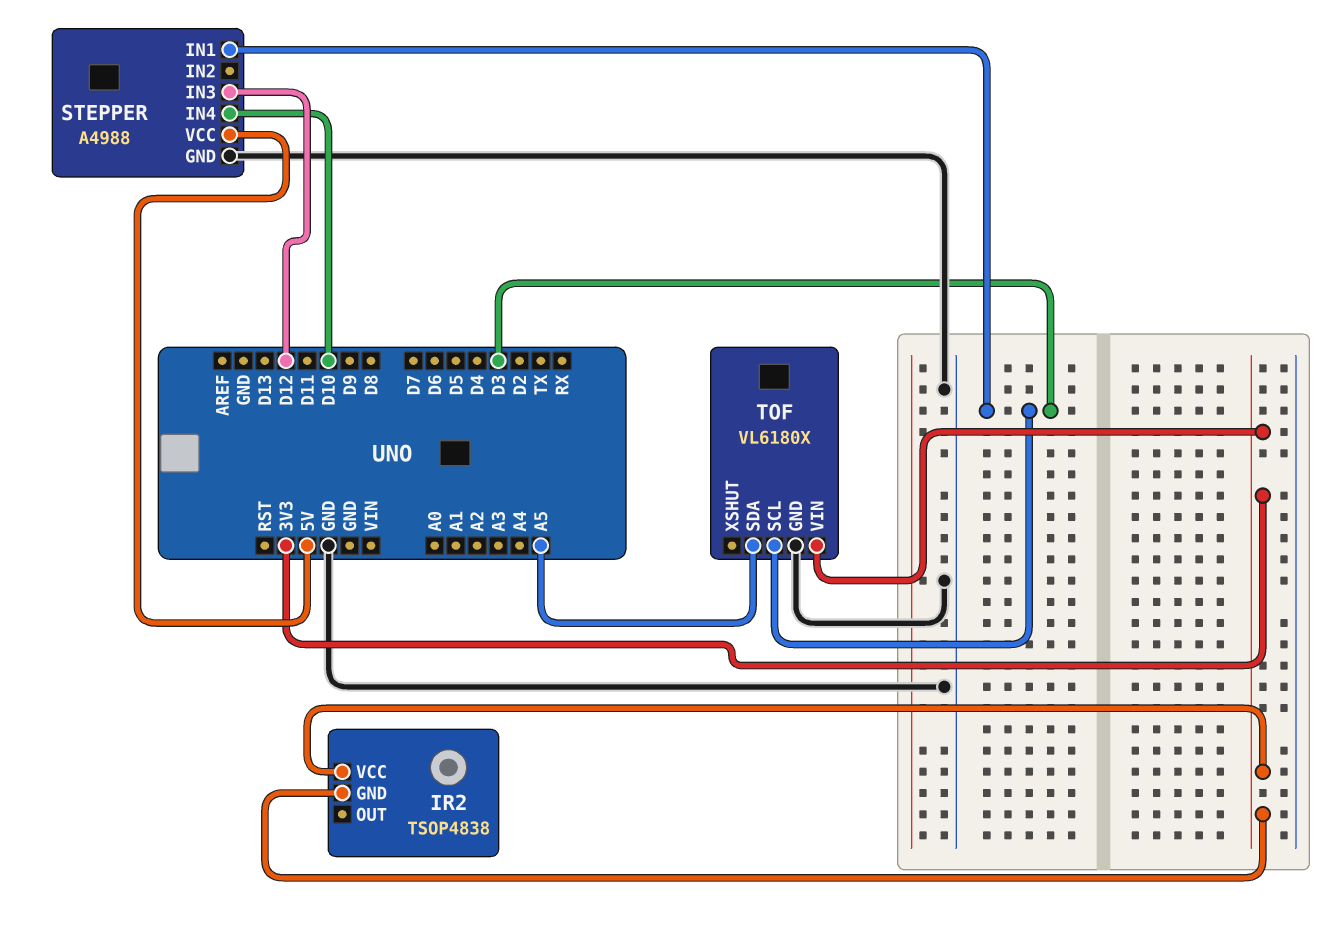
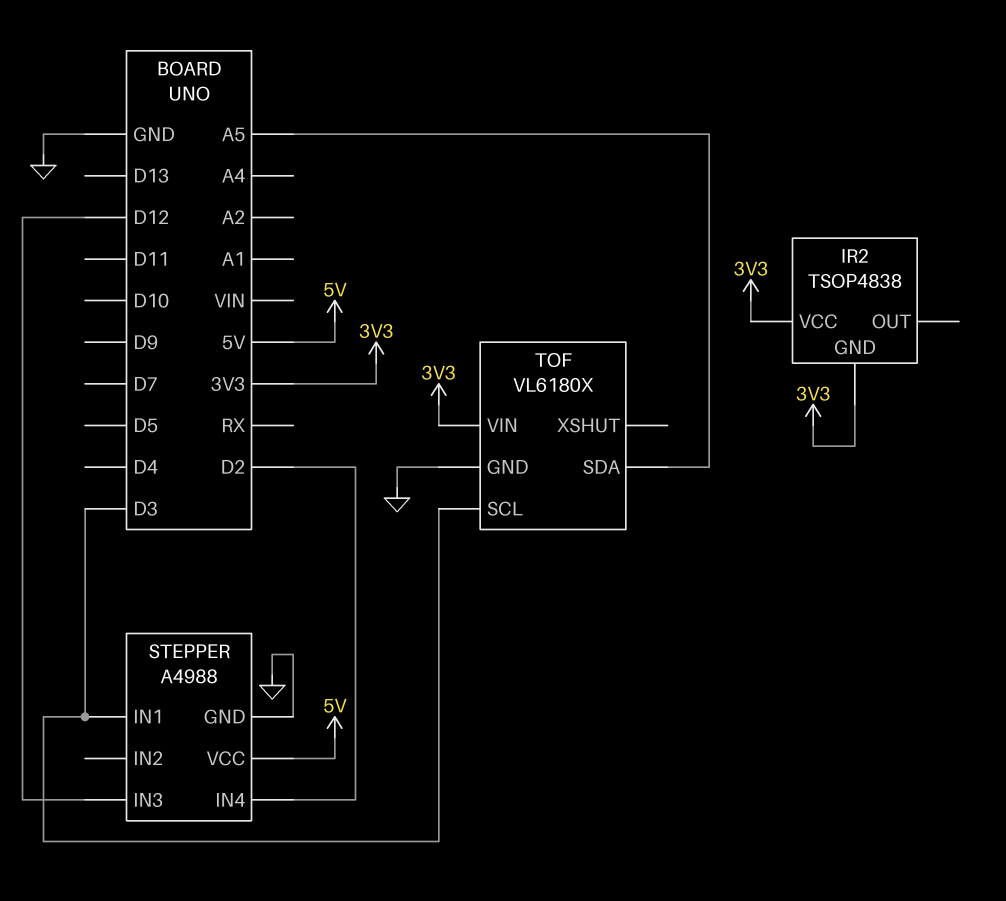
STEPPER pin IN4: D10 -> D2

